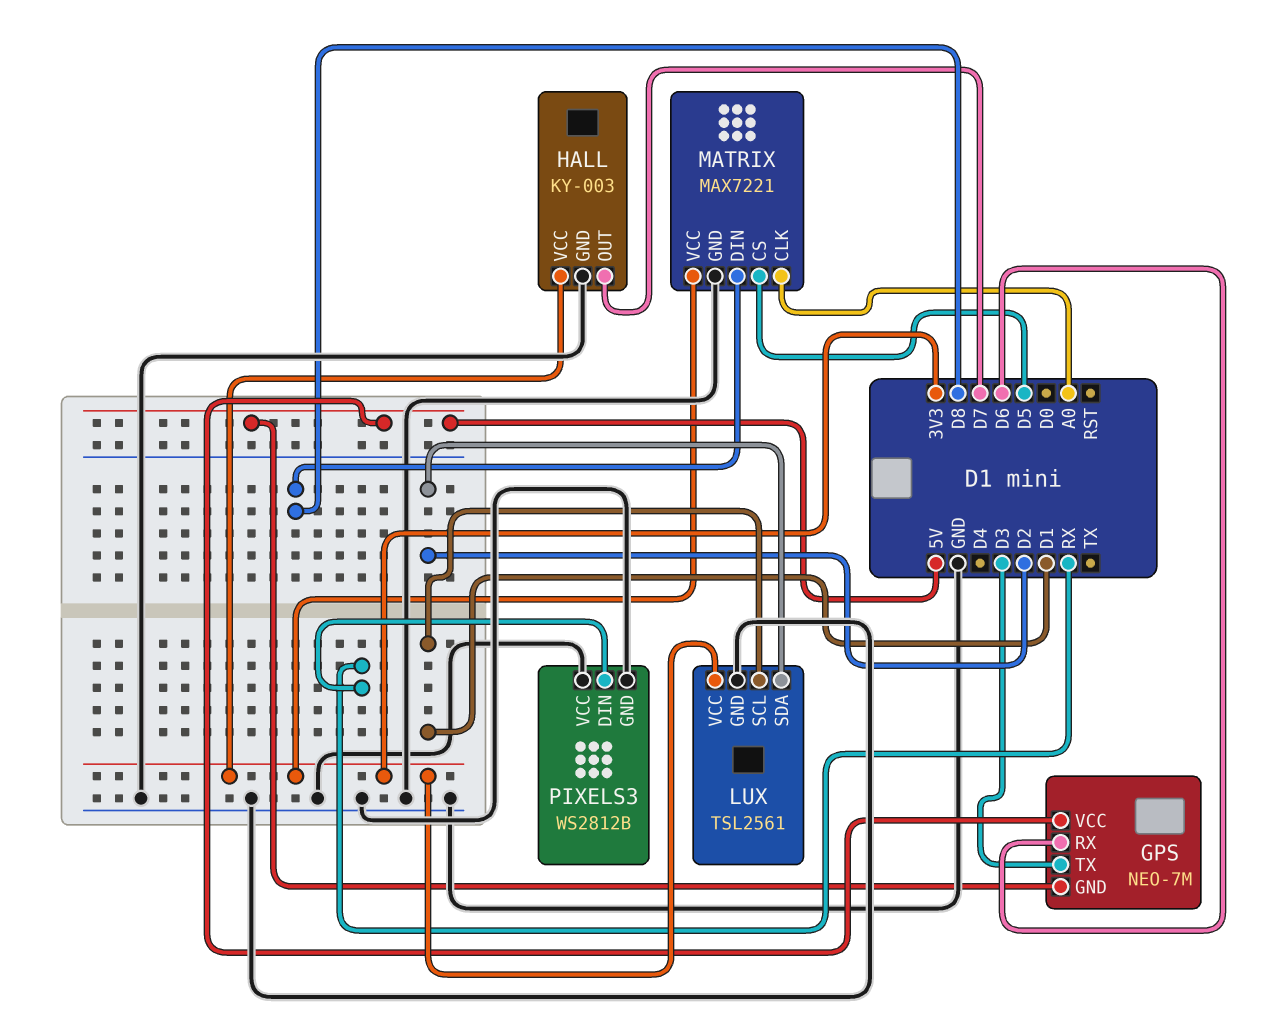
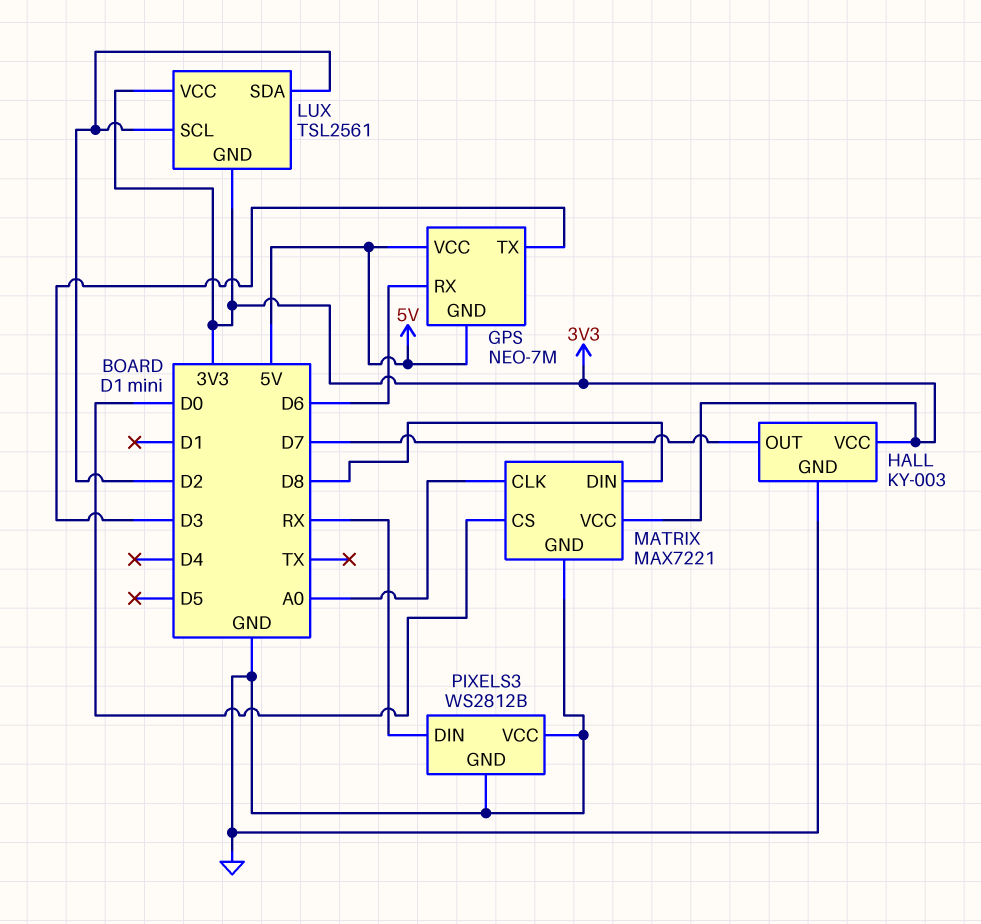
LUX pin GND: GND -> 3V3
LUX pin SCL: D1 -> D2
MATRIX pin CS: D5 -> D0

